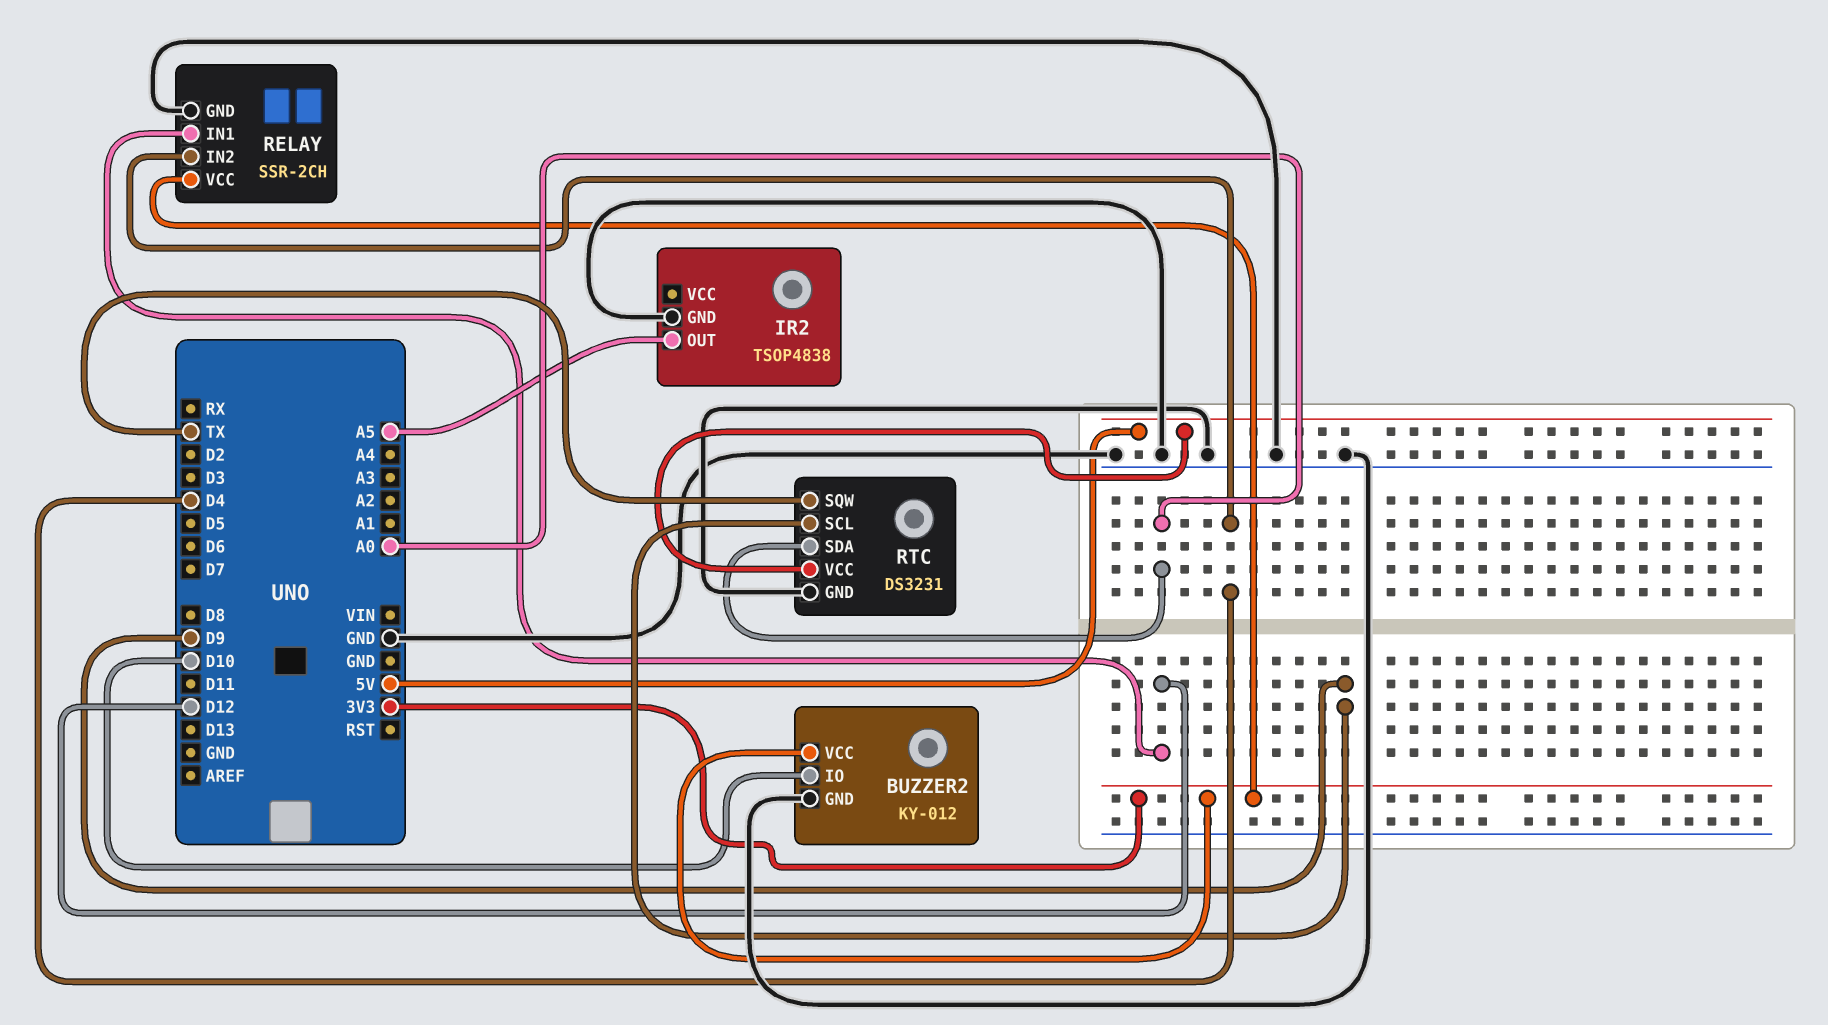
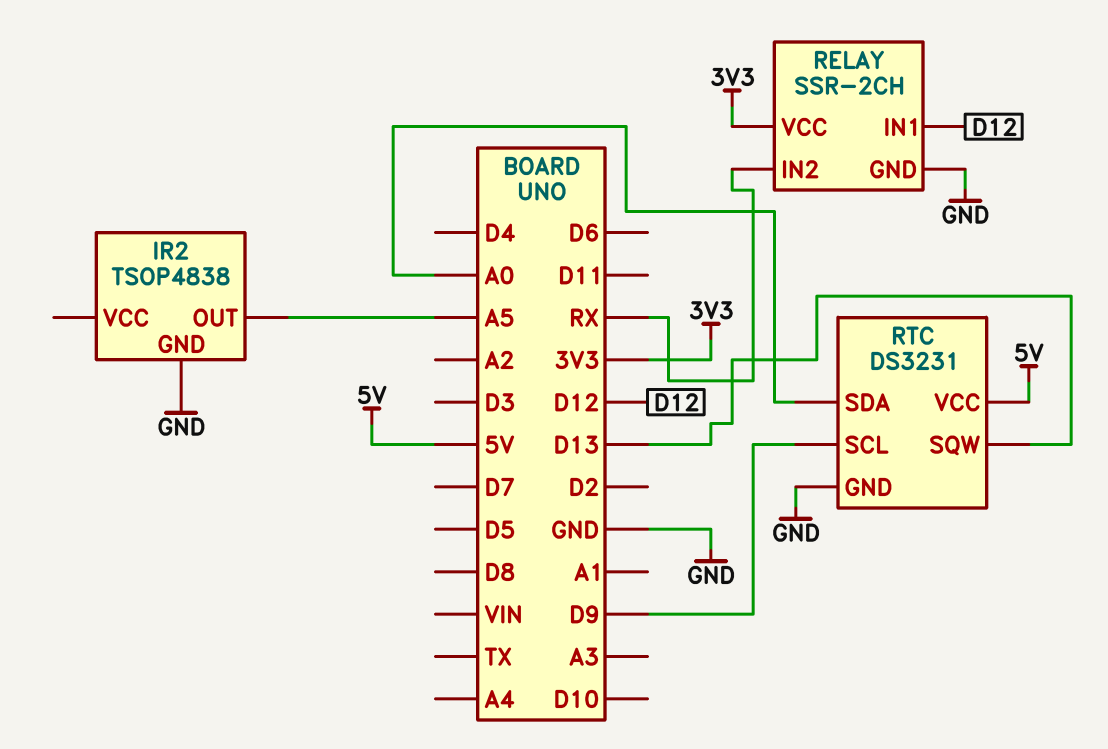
BUZZER2: KY-012 -> none
BUZZER2 pin GND: GND -> none
BUZZER2 pin IO: D10 -> none
BUZZER2 pin VCC: 3V3 -> none
RELAY pin IN2: D4 -> RX
RTC pin SQW: TX -> D13

